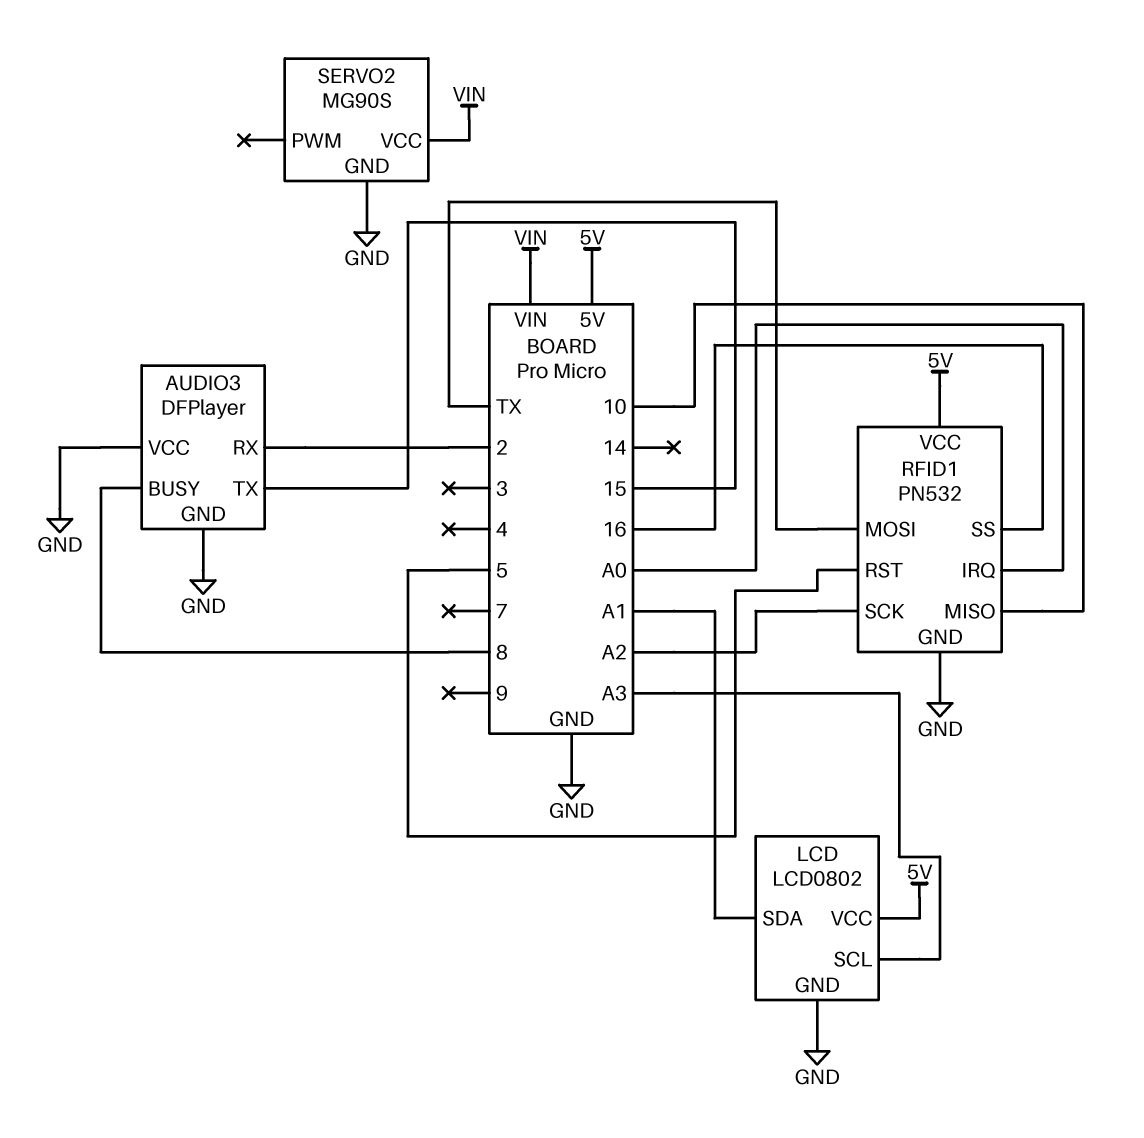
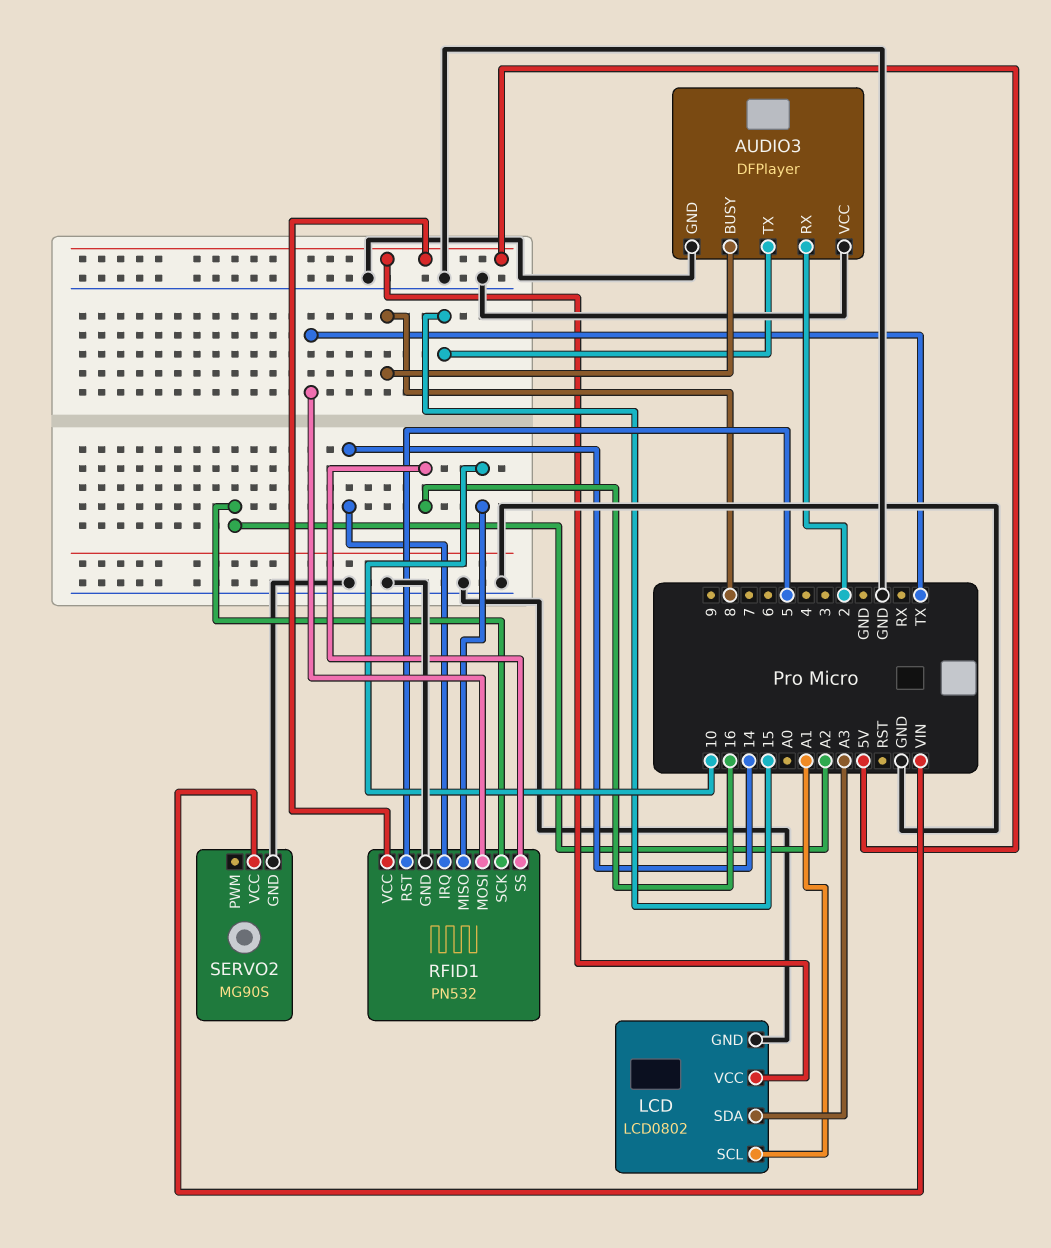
LCD pin SCL: A3 -> A1
LCD pin SDA: A1 -> A3
RFID1 pin IRQ: A0 -> 14

